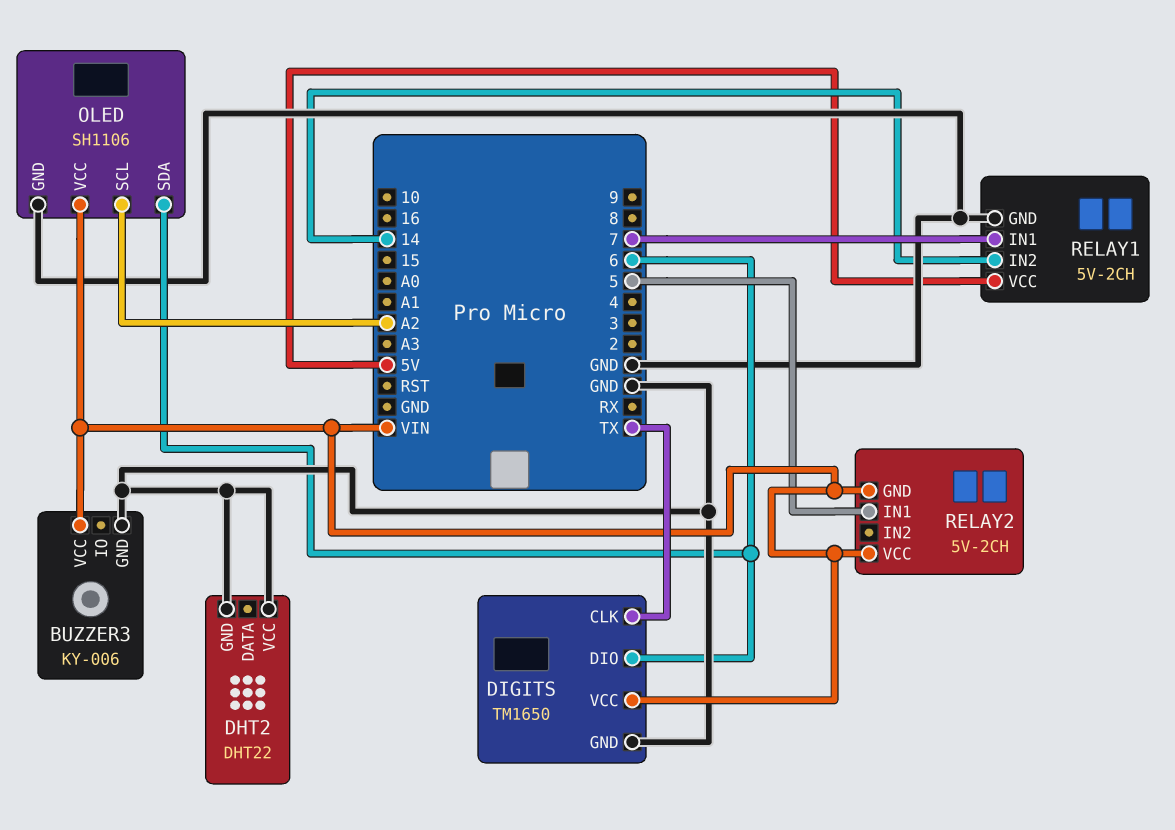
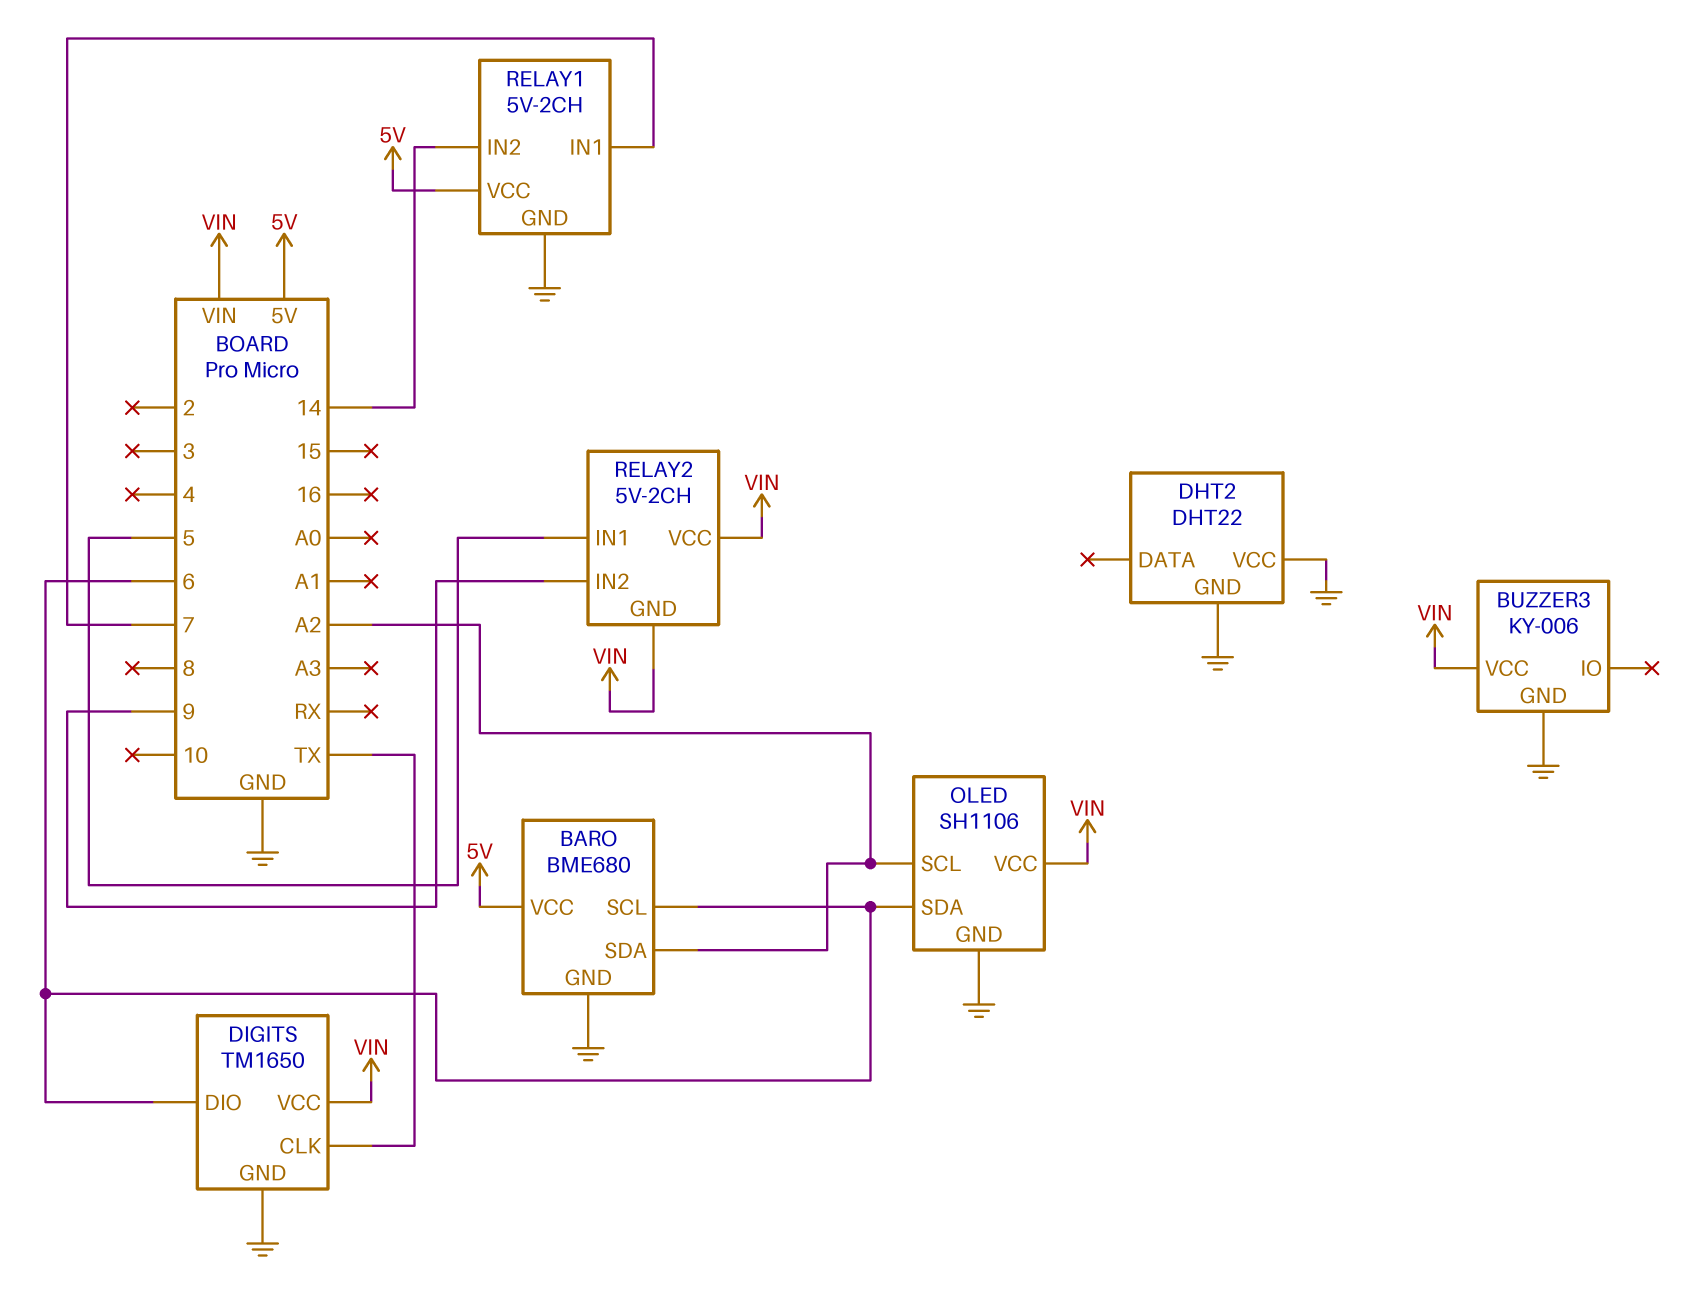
BARO: none -> BME680
BARO pin GND: none -> GND
BARO pin SCL: none -> 6
BARO pin SDA: none -> A2
BARO pin VCC: none -> 5V
RELAY2 pin IN2: none -> 9

